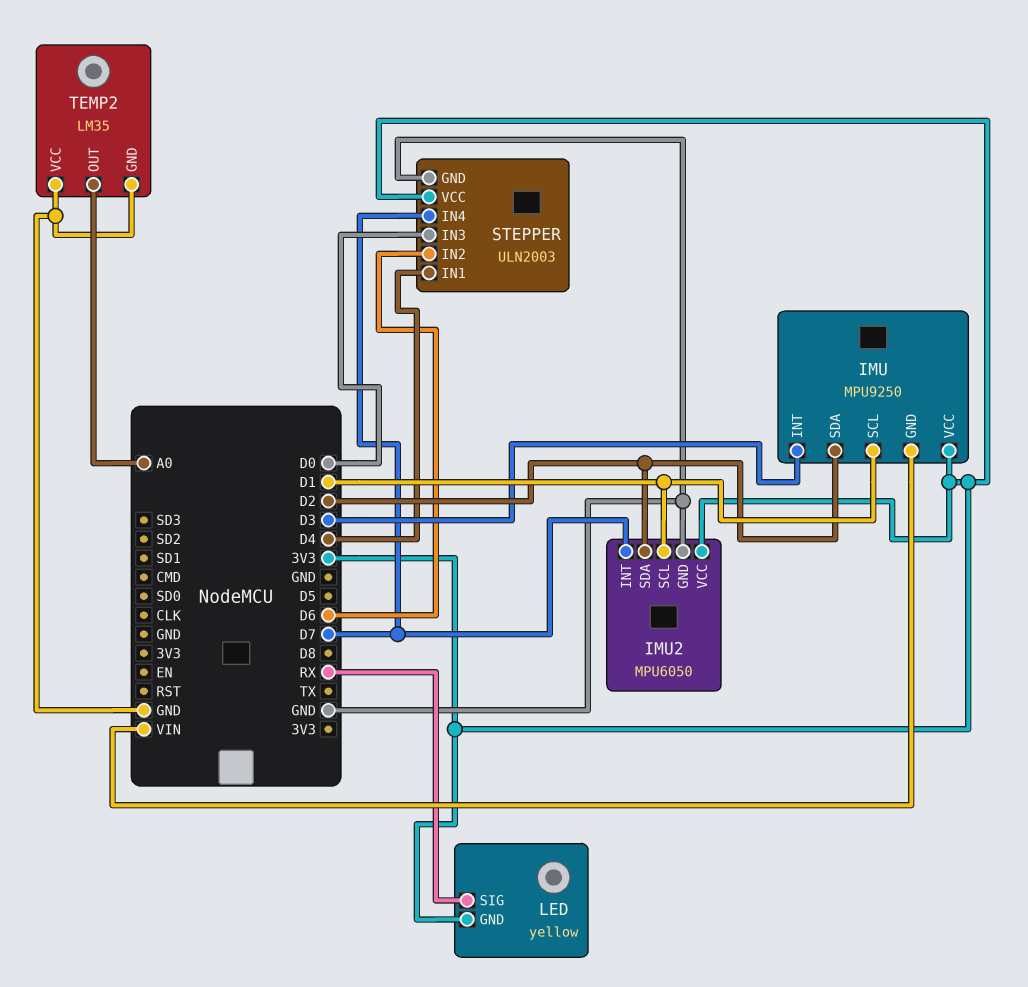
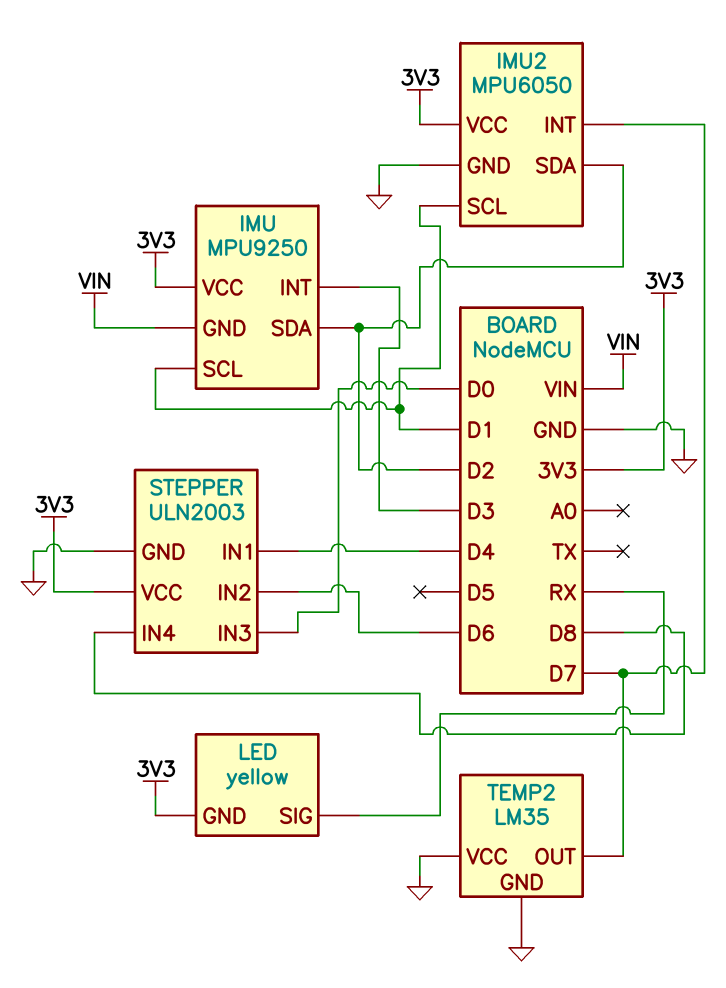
STEPPER pin IN4: D7 -> D8
TEMP2 pin OUT: A0 -> D7

